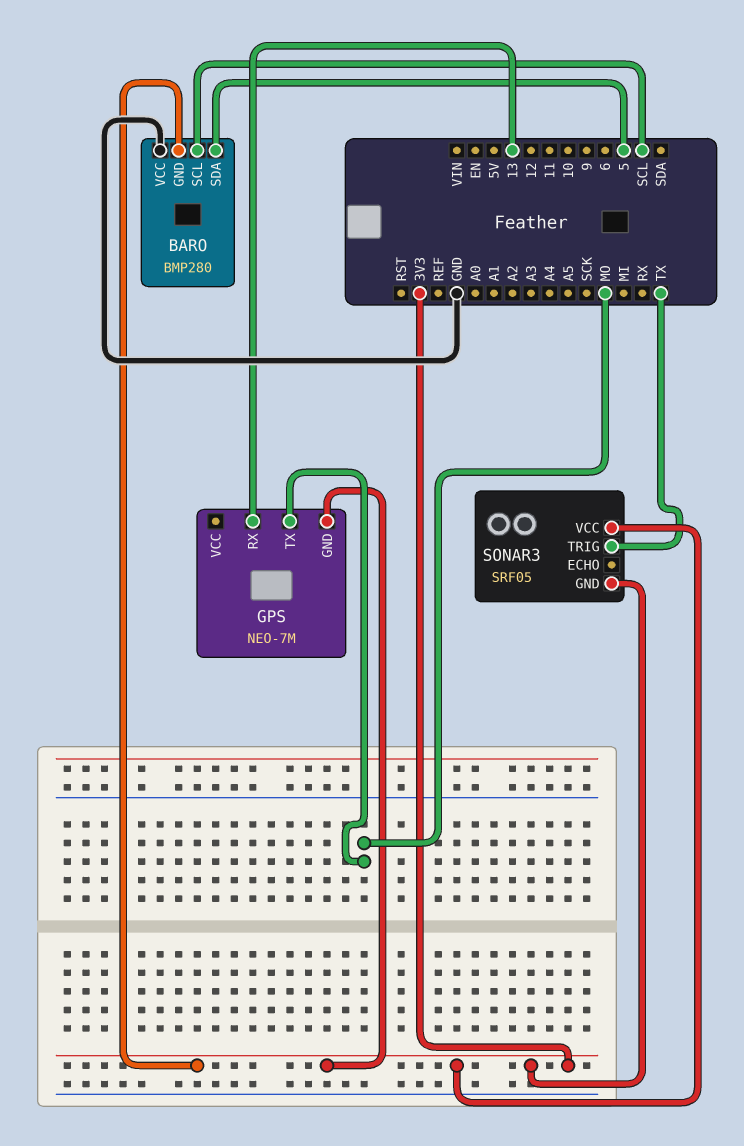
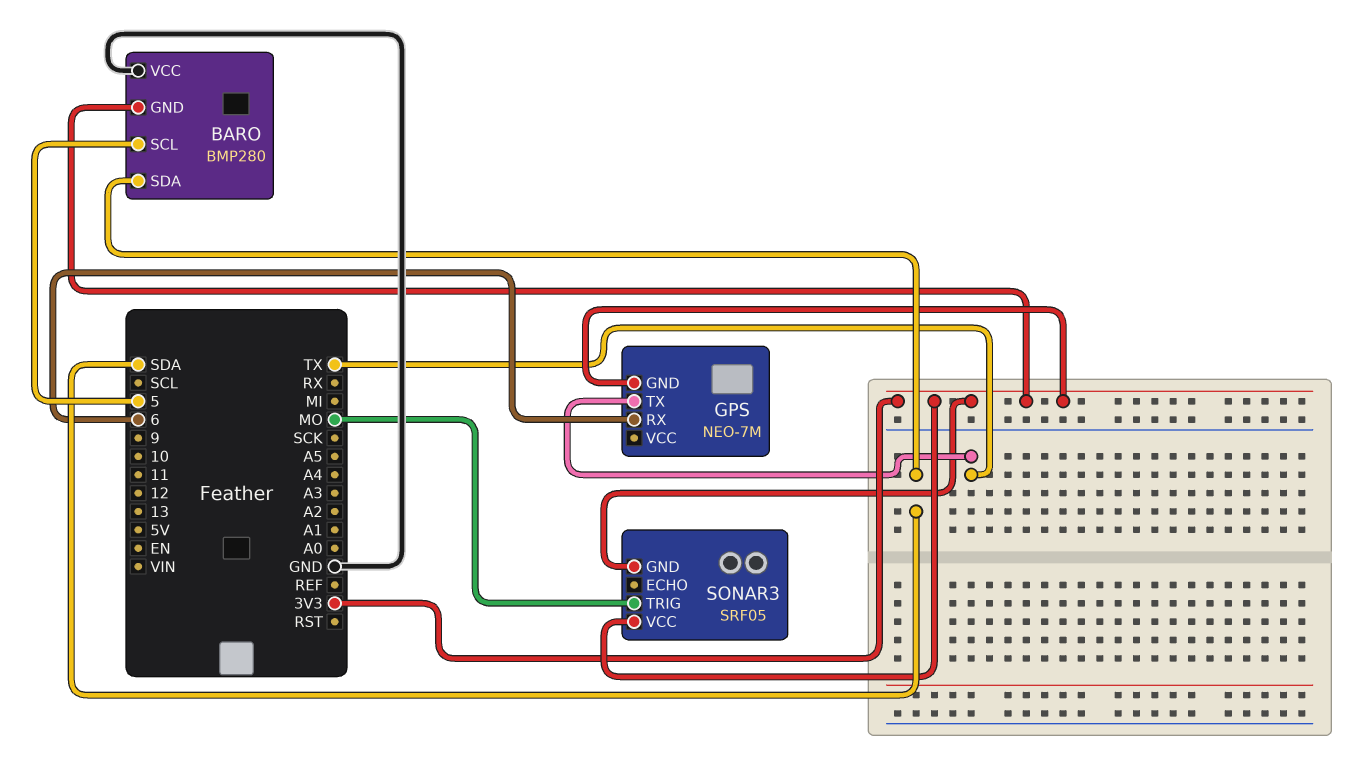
BARO pin SCL: SCL -> 5
BARO pin SDA: 5 -> SDA
GPS pin RX: 13 -> 6
GPS pin TX: MO -> TX
SONAR3 pin TRIG: TX -> MO

